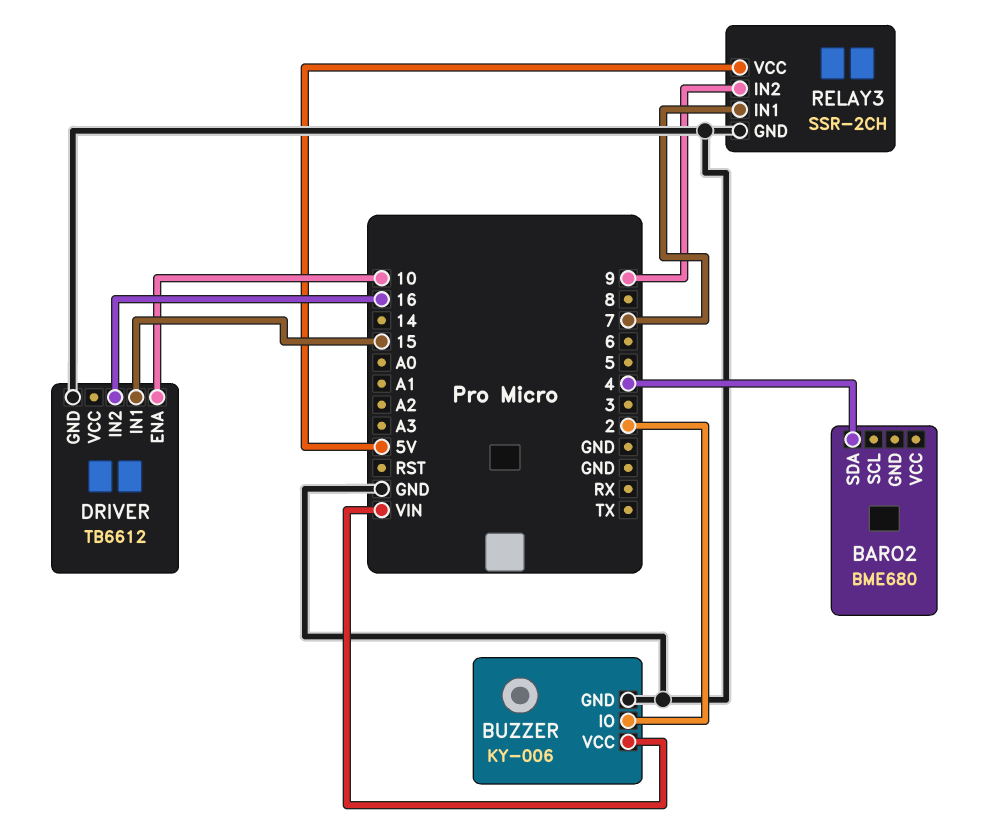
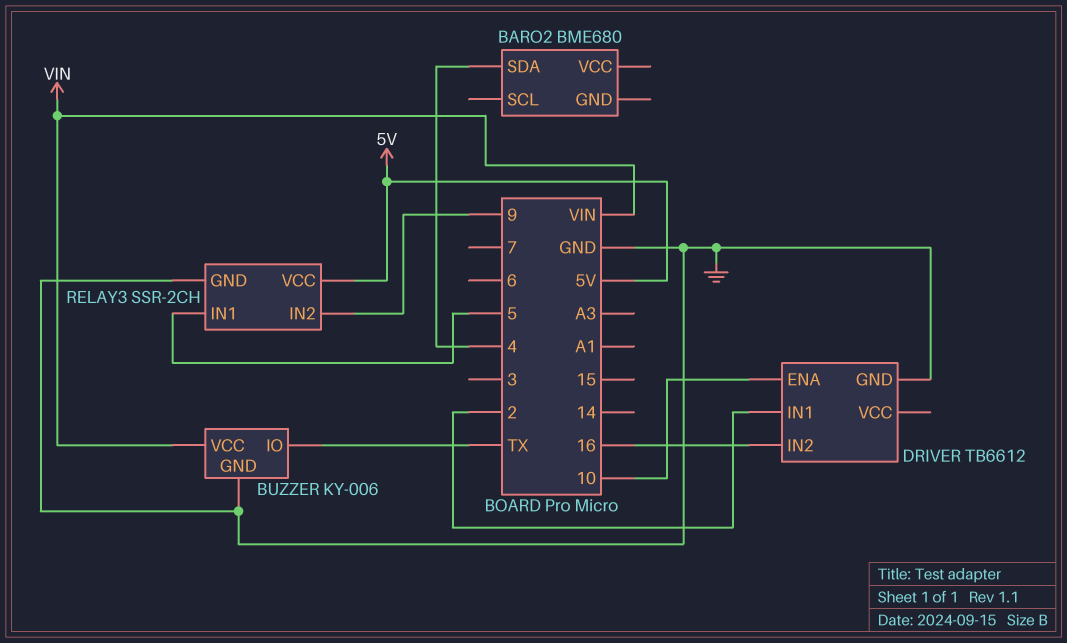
BUZZER pin IO: 2 -> TX
DRIVER pin IN1: 15 -> 2
RELAY3 pin IN1: 7 -> 5

